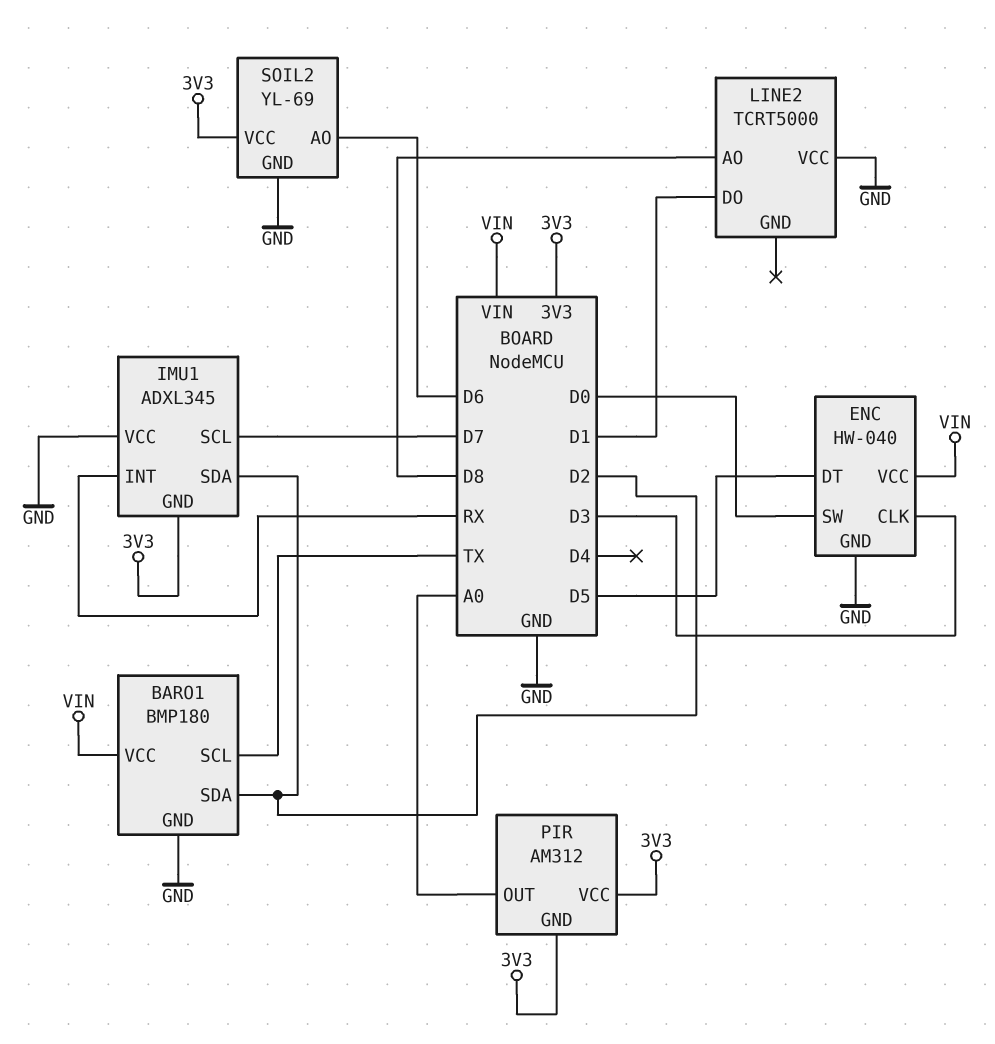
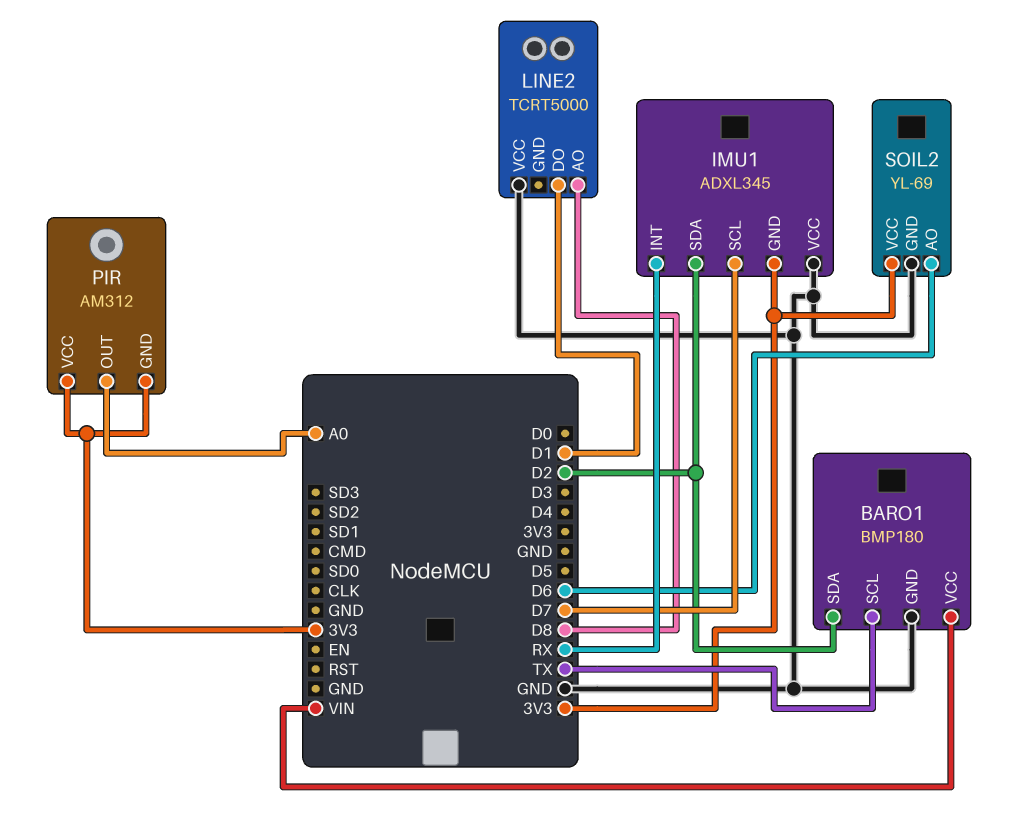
ENC: HW-040 -> none
ENC pin CLK: D3 -> none
ENC pin DT: D5 -> none
ENC pin GND: GND -> none
ENC pin SW: D0 -> none
ENC pin VCC: VIN -> none

